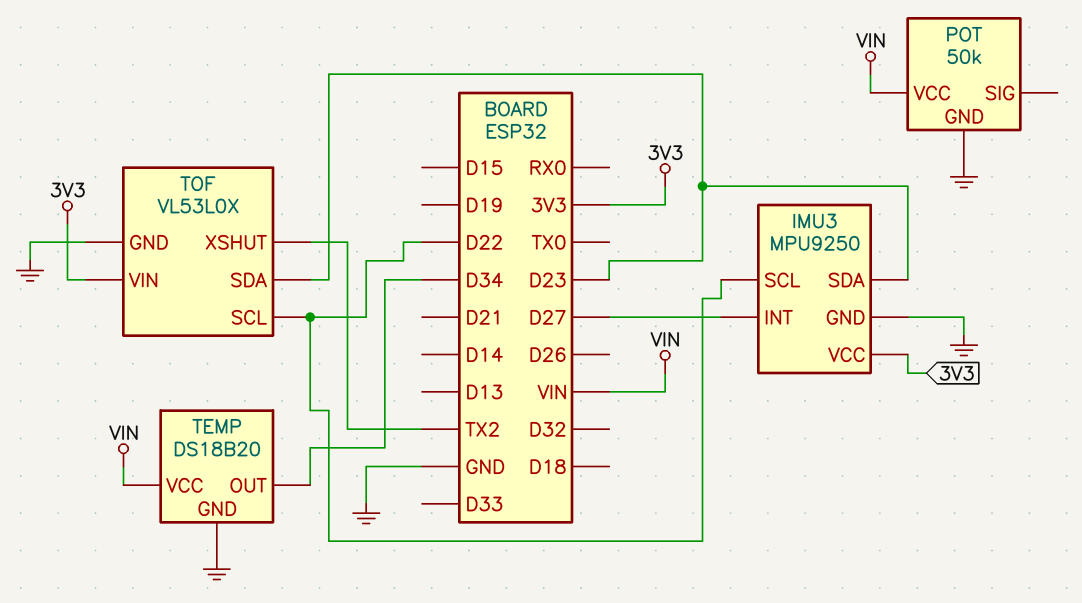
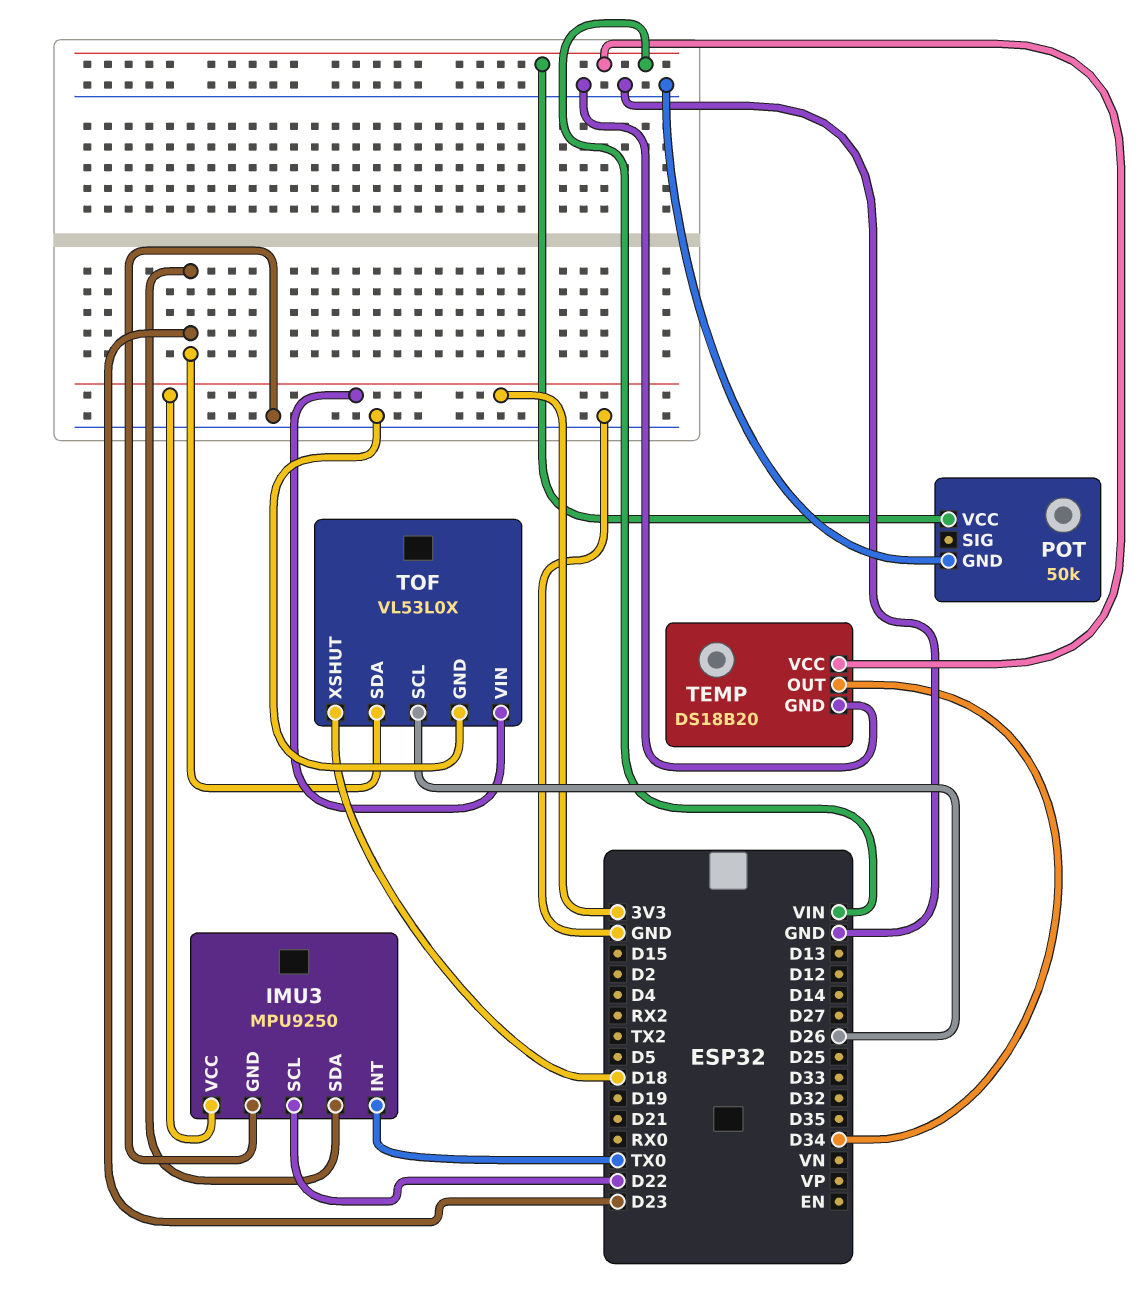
IMU3 pin INT: D27 -> TX0
TOF pin SCL: D22 -> D26
TOF pin XSHUT: TX2 -> D18

